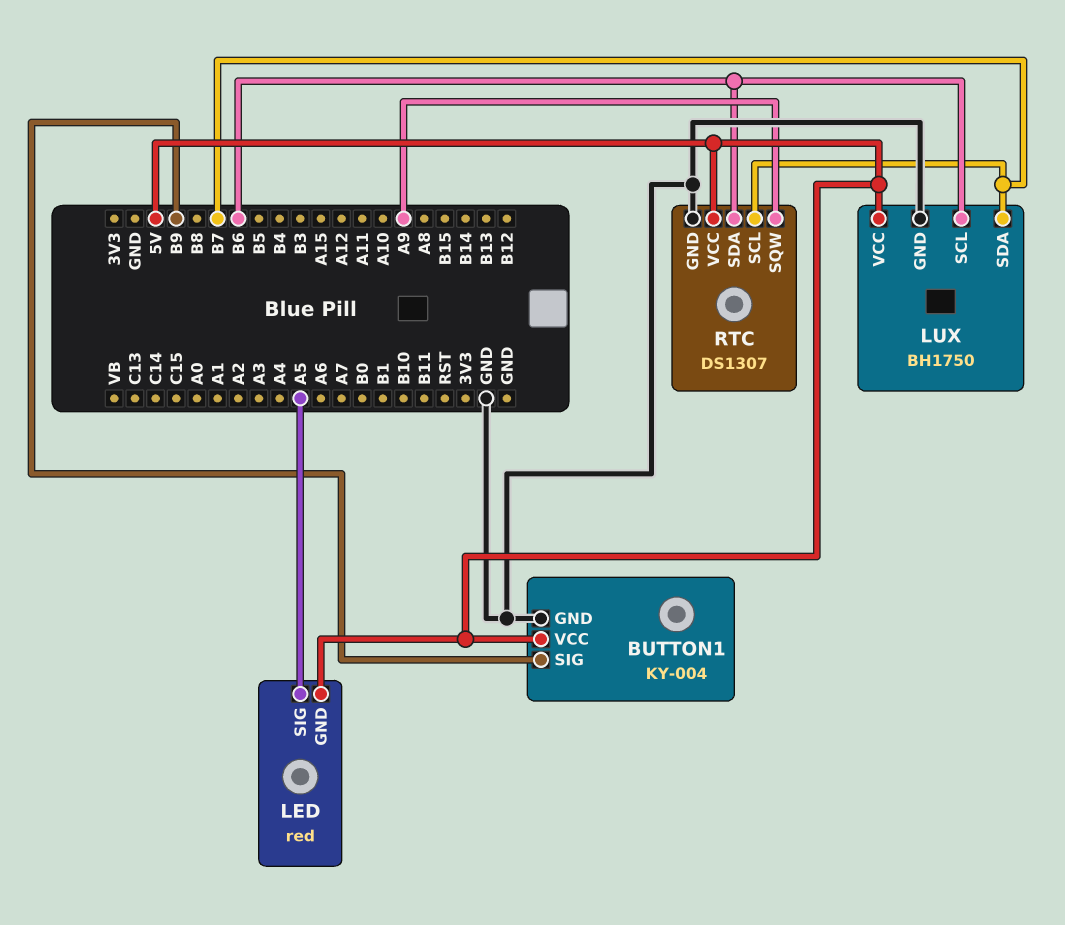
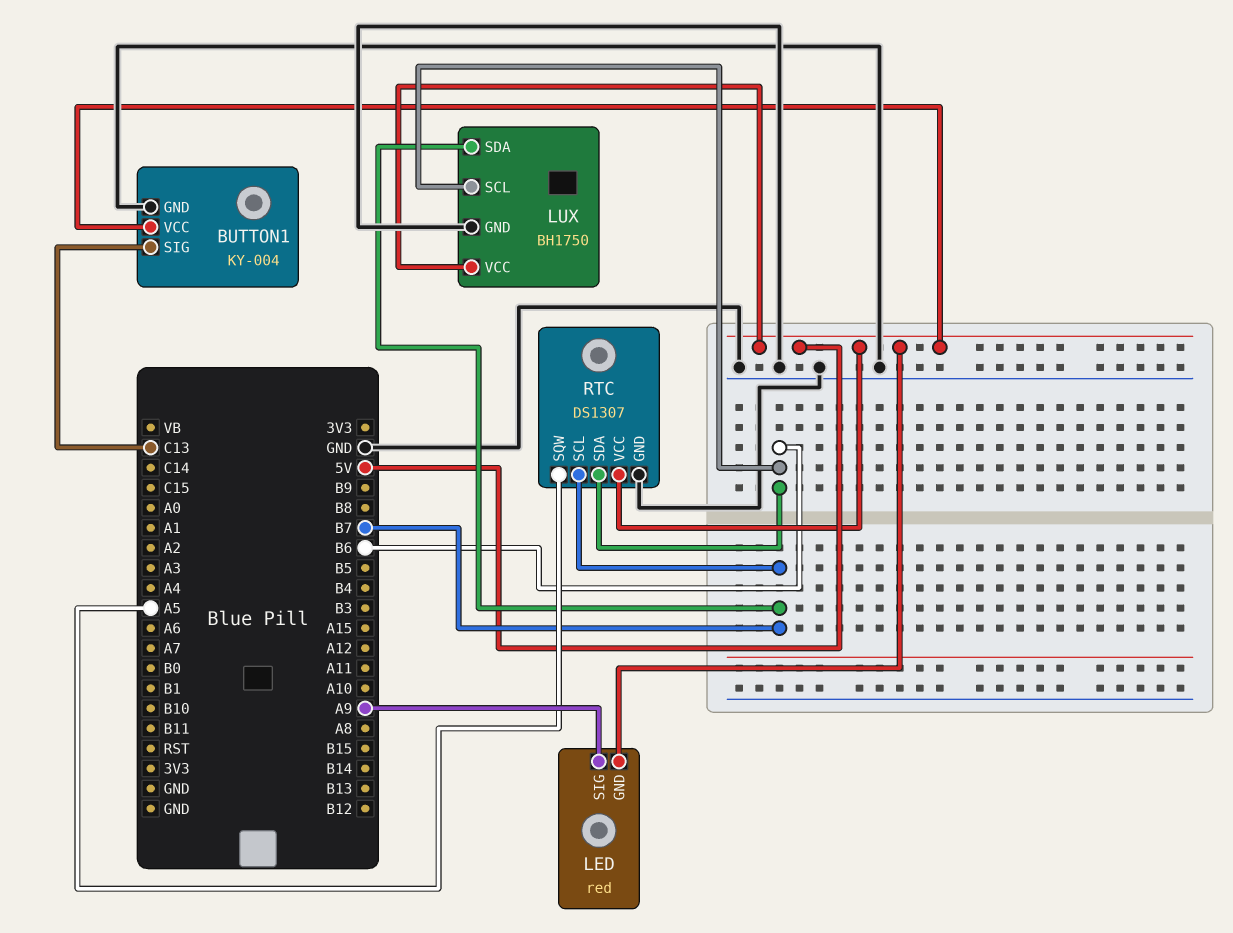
BUTTON1 pin SIG: B9 -> C13
LED pin SIG: A5 -> A9
RTC pin SQW: A9 -> A5

